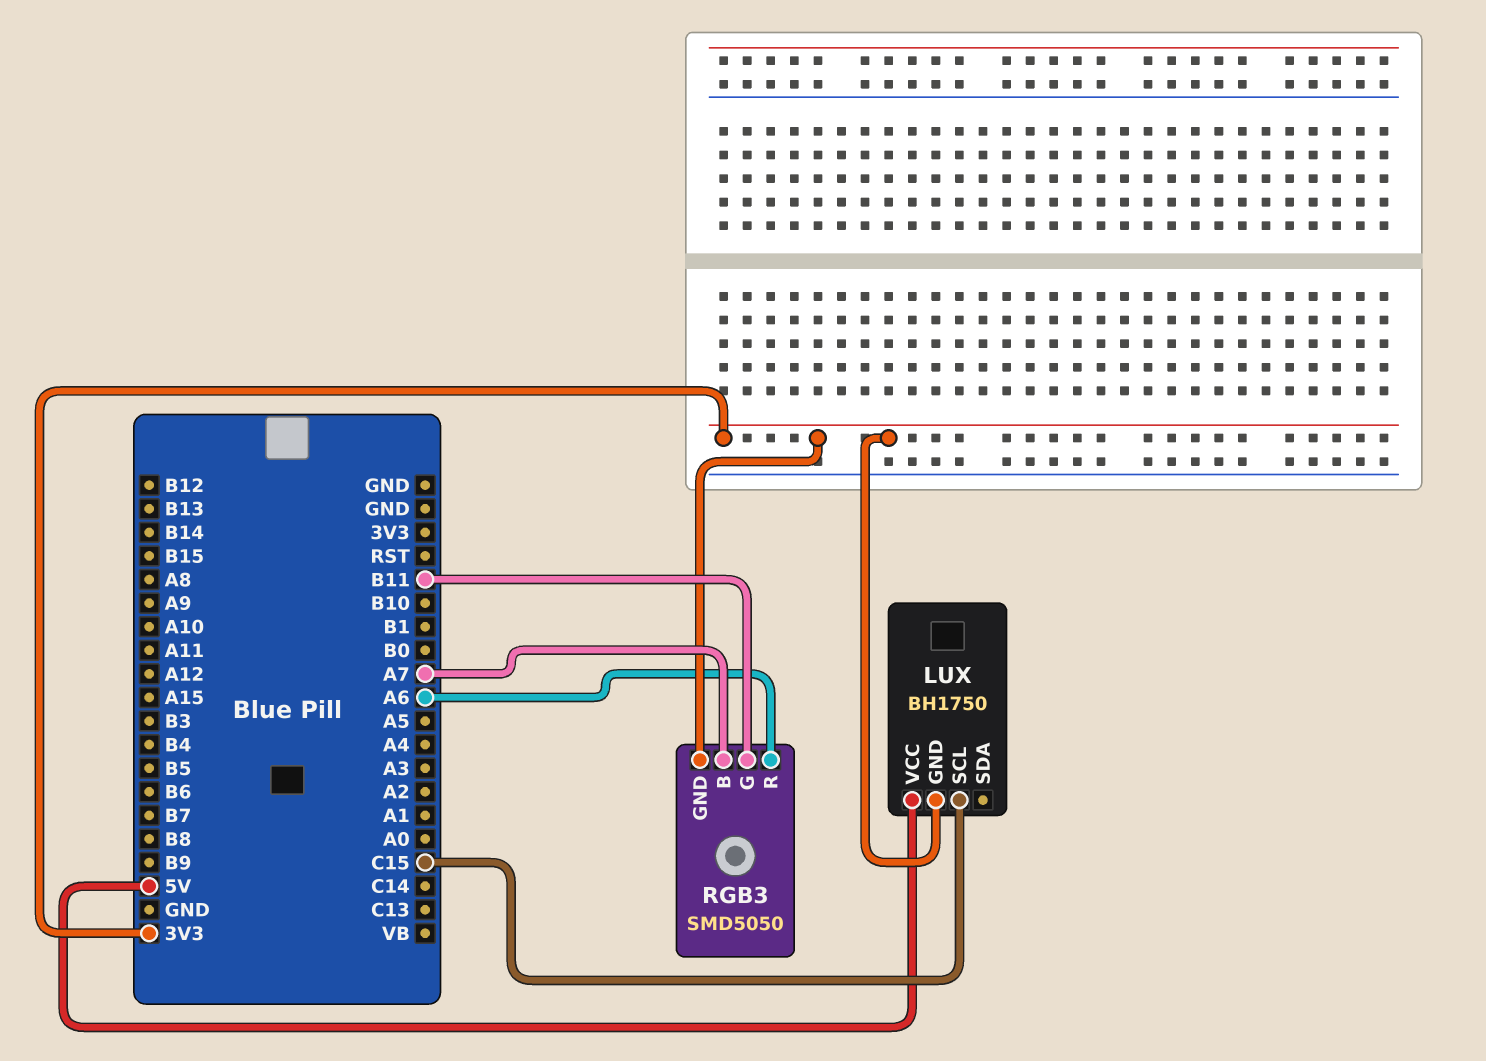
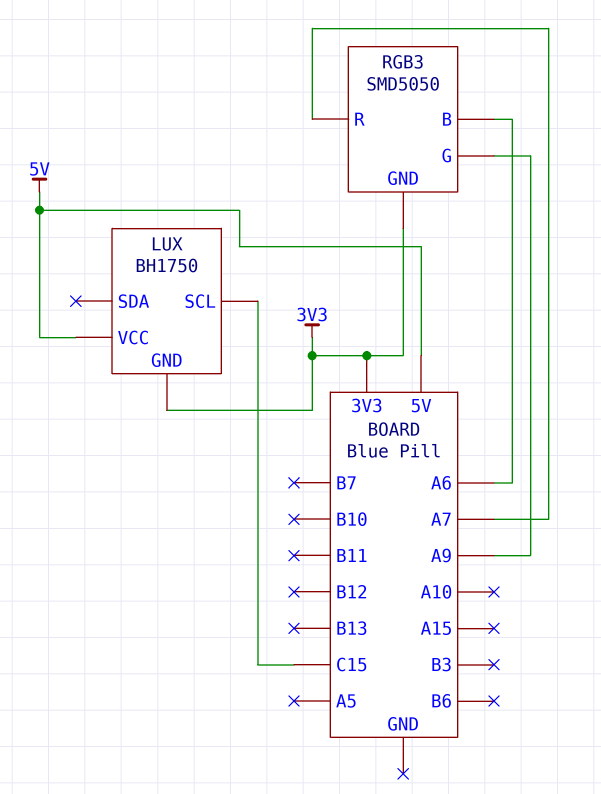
RGB3 pin B: A7 -> A6
RGB3 pin G: B11 -> A9
RGB3 pin R: A6 -> A7

